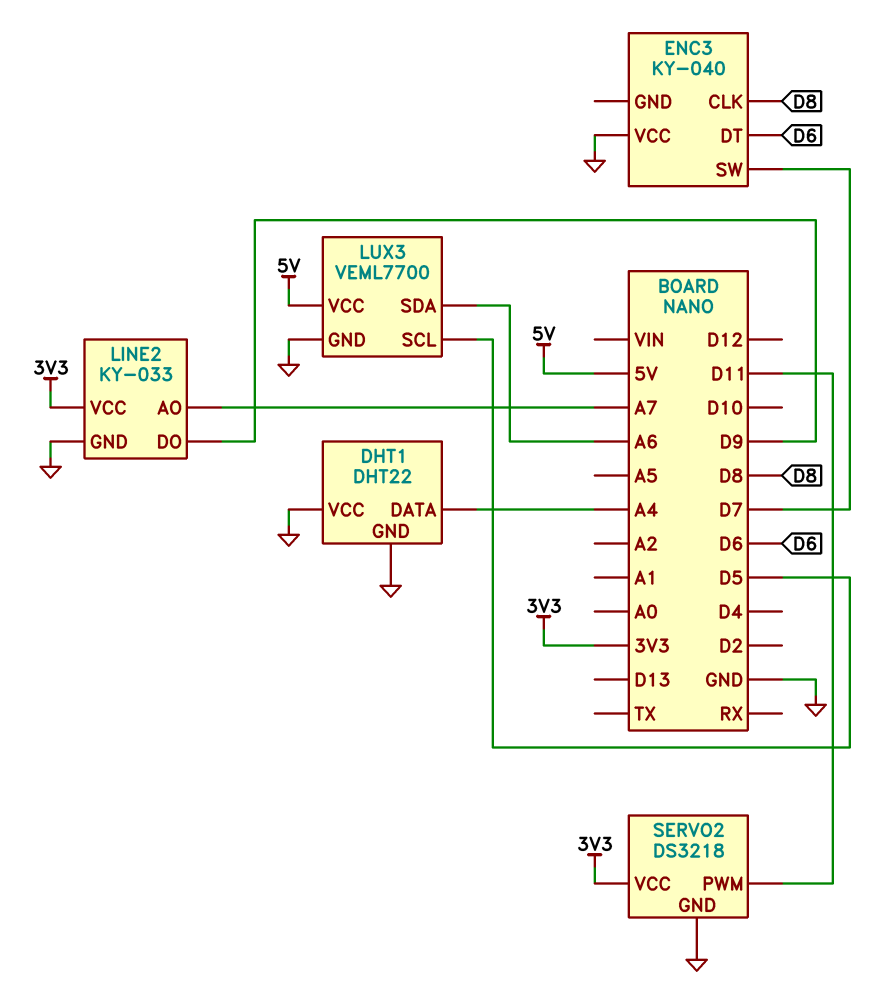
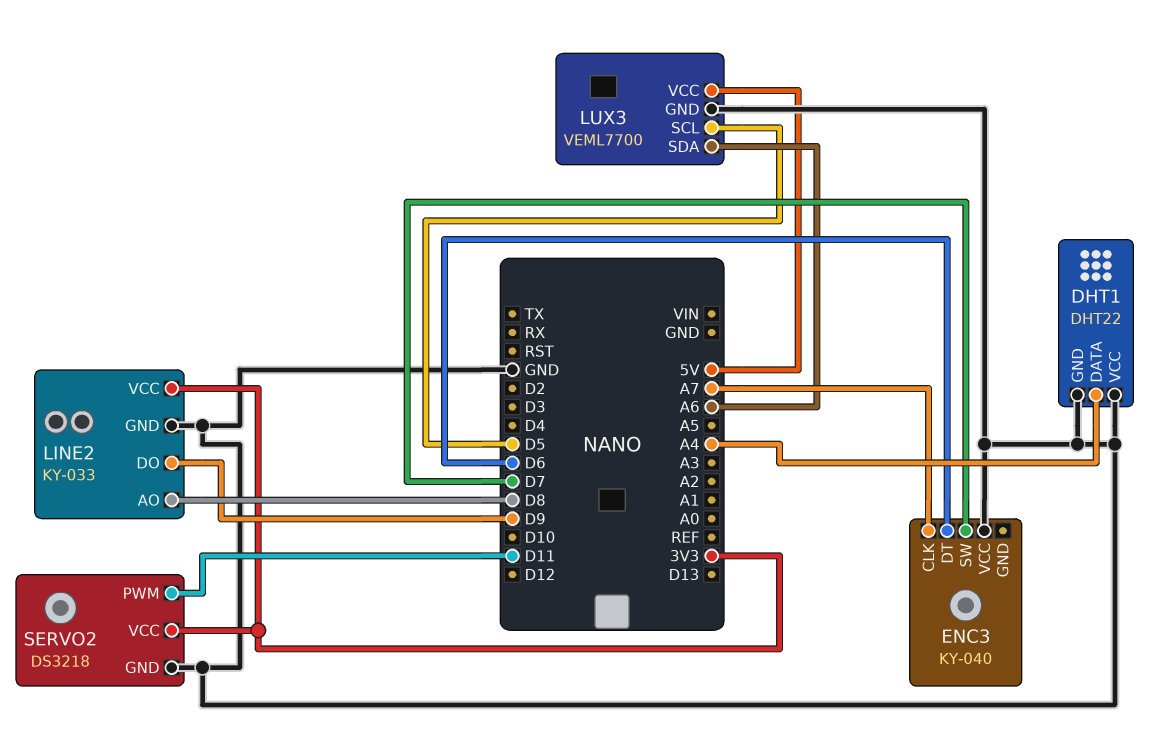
ENC3 pin CLK: D8 -> A7
LINE2 pin AO: A7 -> D8

